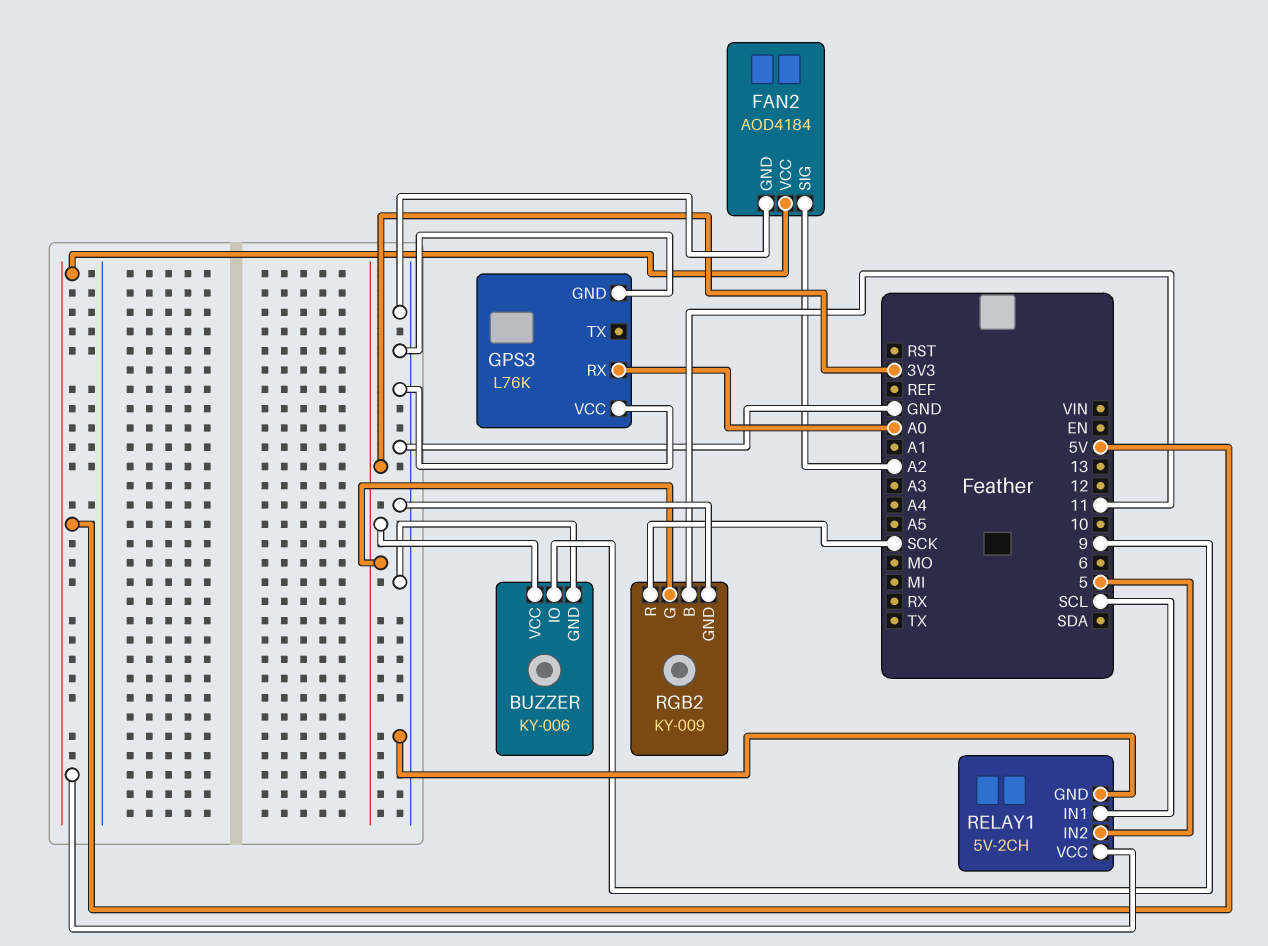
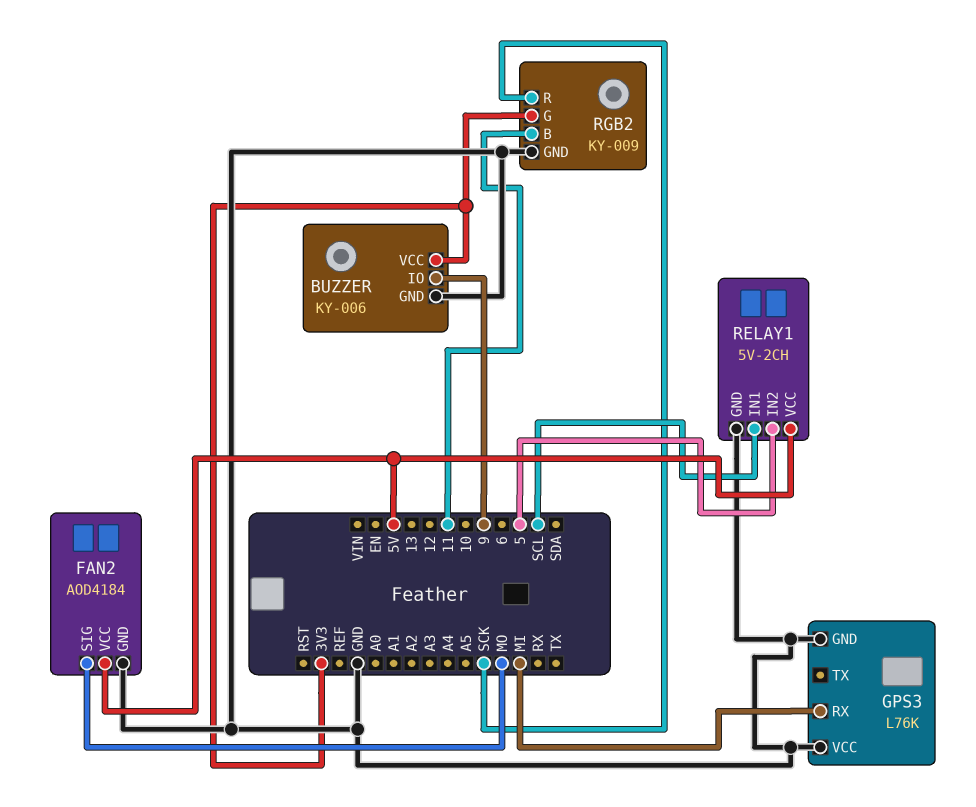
FAN2 pin SIG: A2 -> MO
GPS3 pin RX: A0 -> MI

